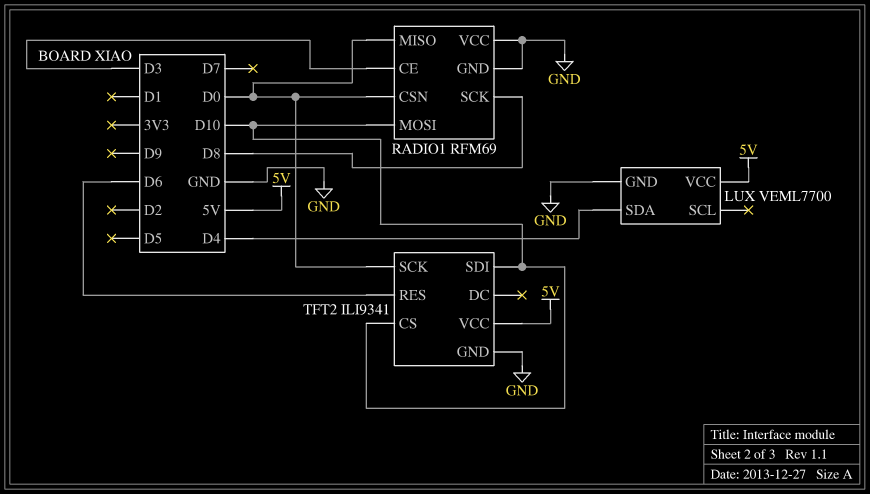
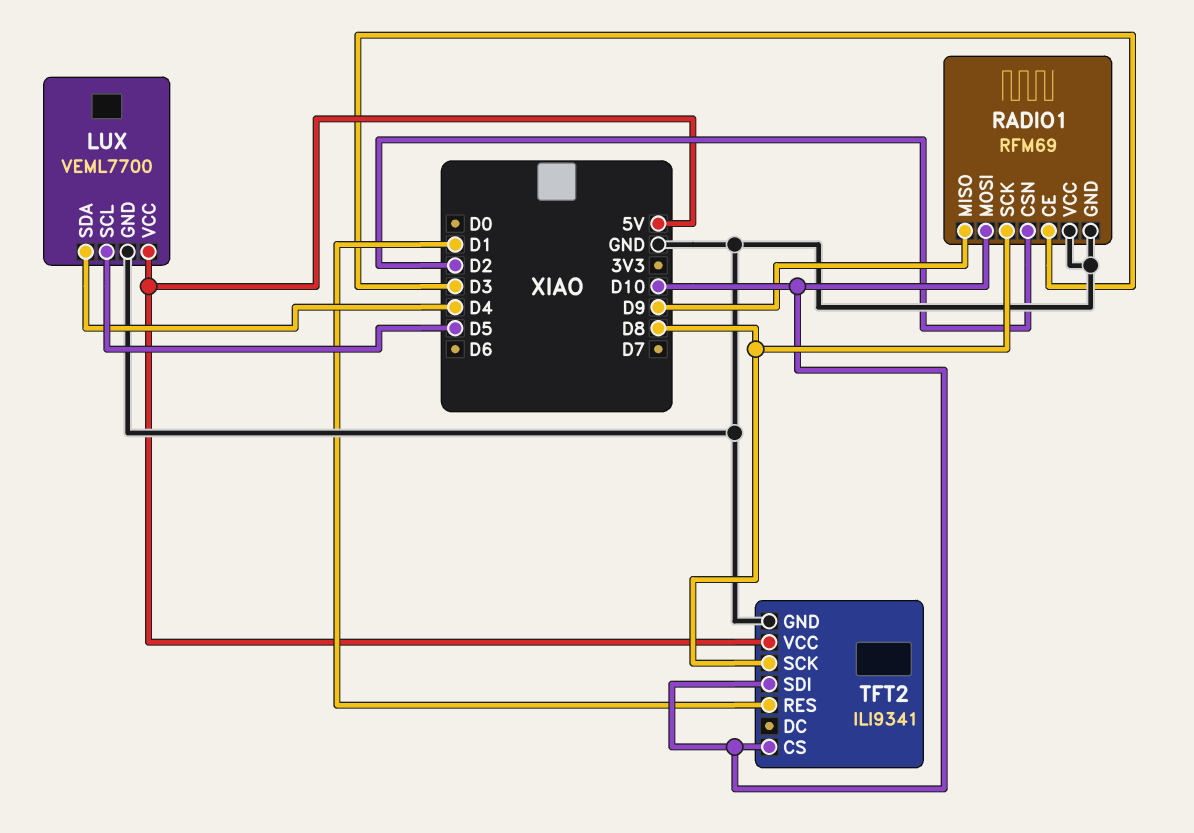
LUX pin SCL: none -> D5
RADIO1 pin CSN: D0 -> D2
RADIO1 pin MISO: D0 -> D9
TFT2 pin RES: D6 -> D1
TFT2 pin SCK: D0 -> D8

